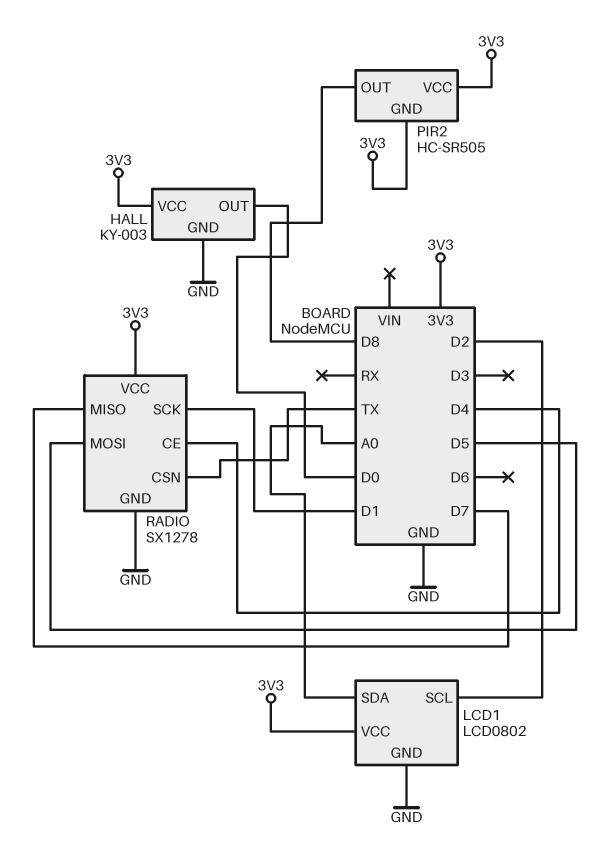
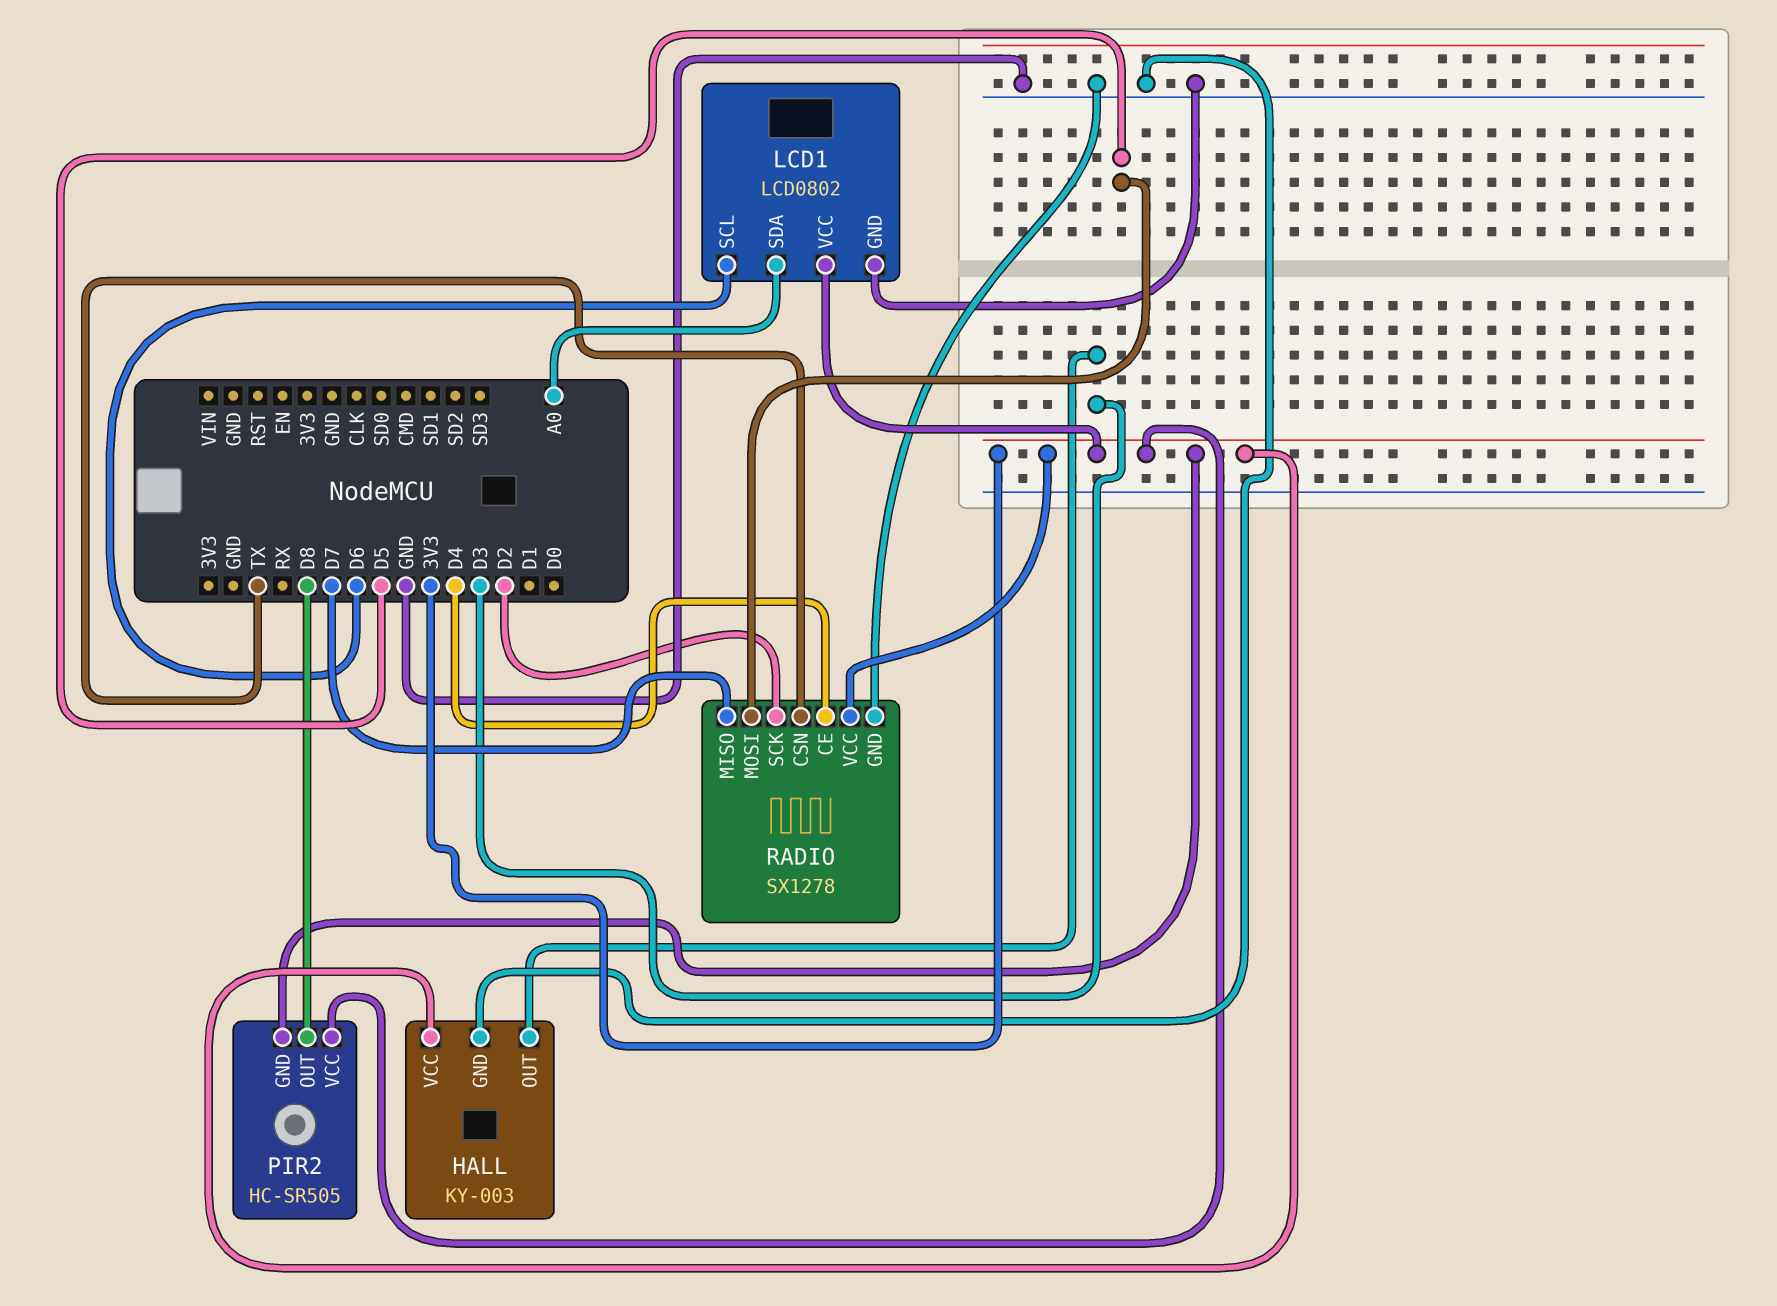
HALL pin OUT: D0 -> D3
LCD1 pin SCL: D2 -> D6
RADIO pin SCK: D1 -> D2

